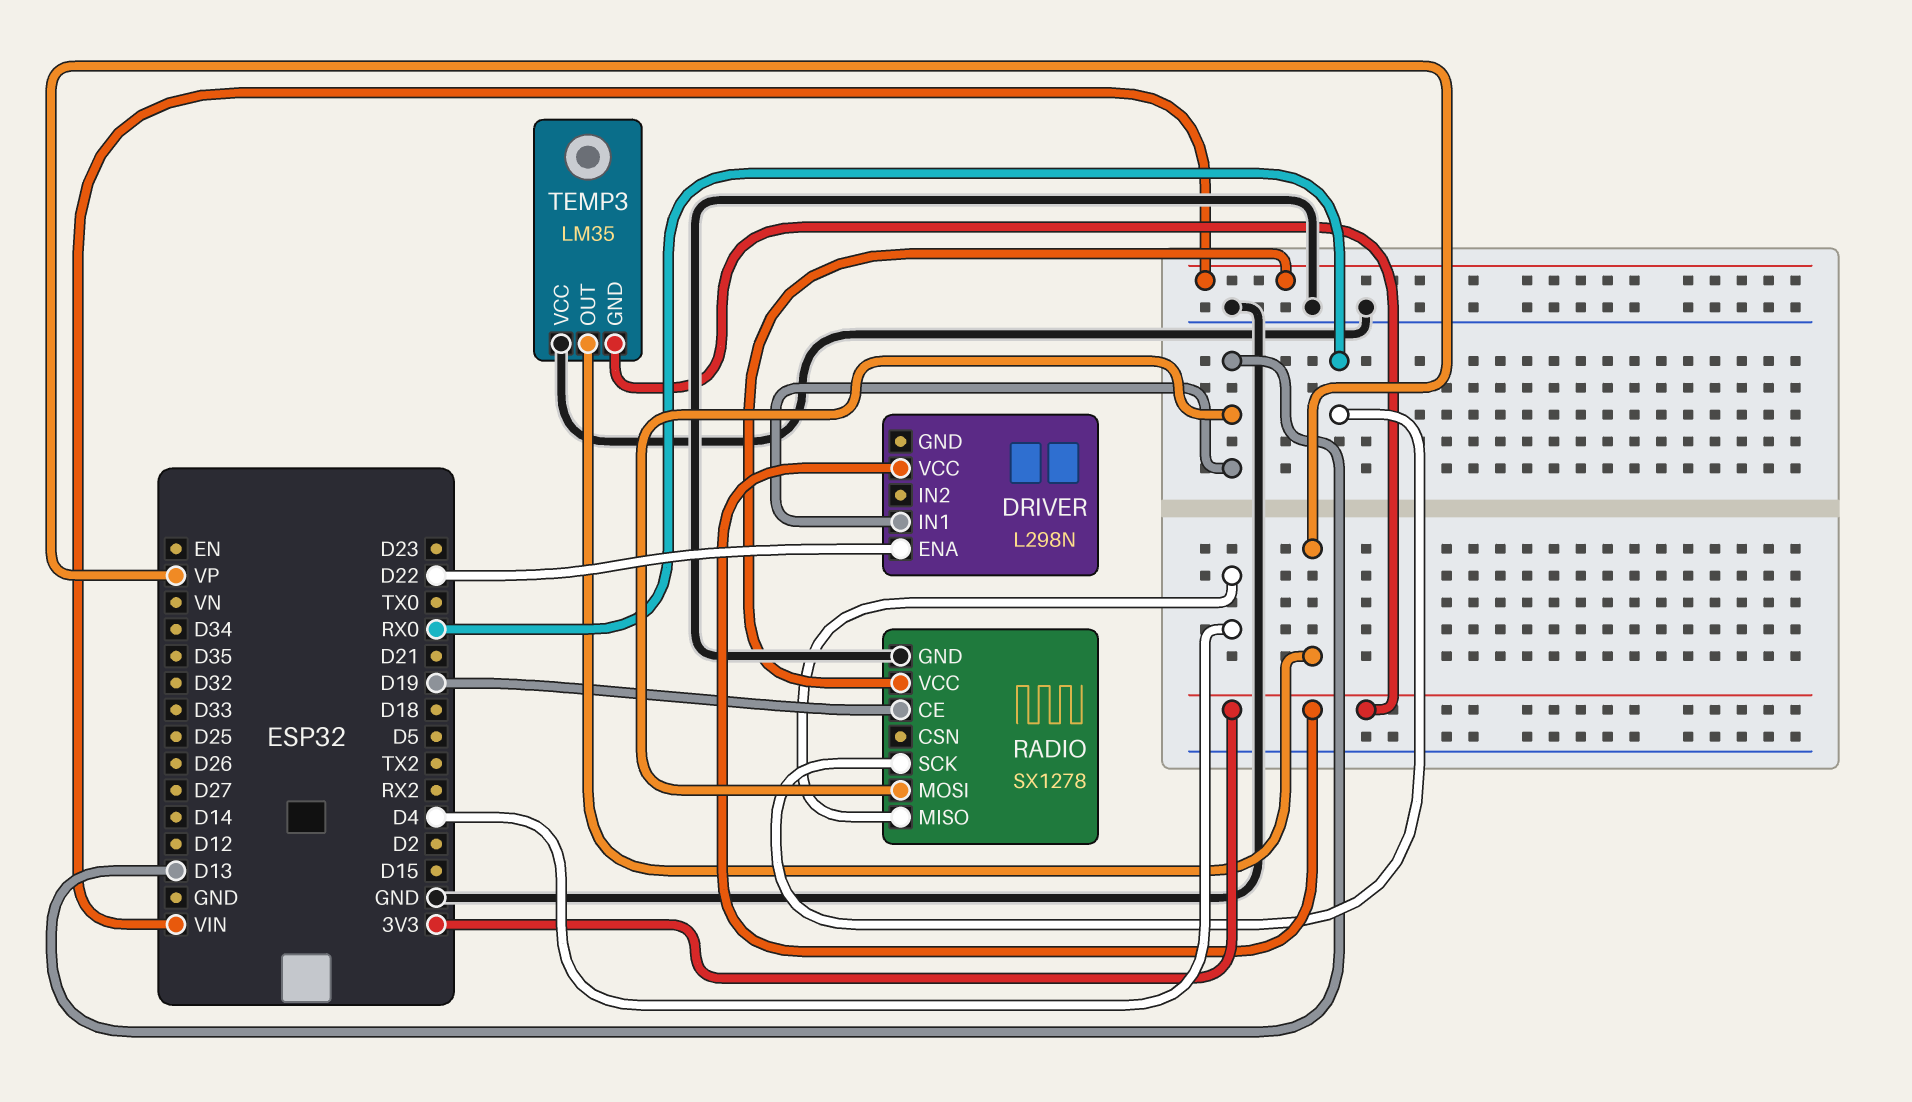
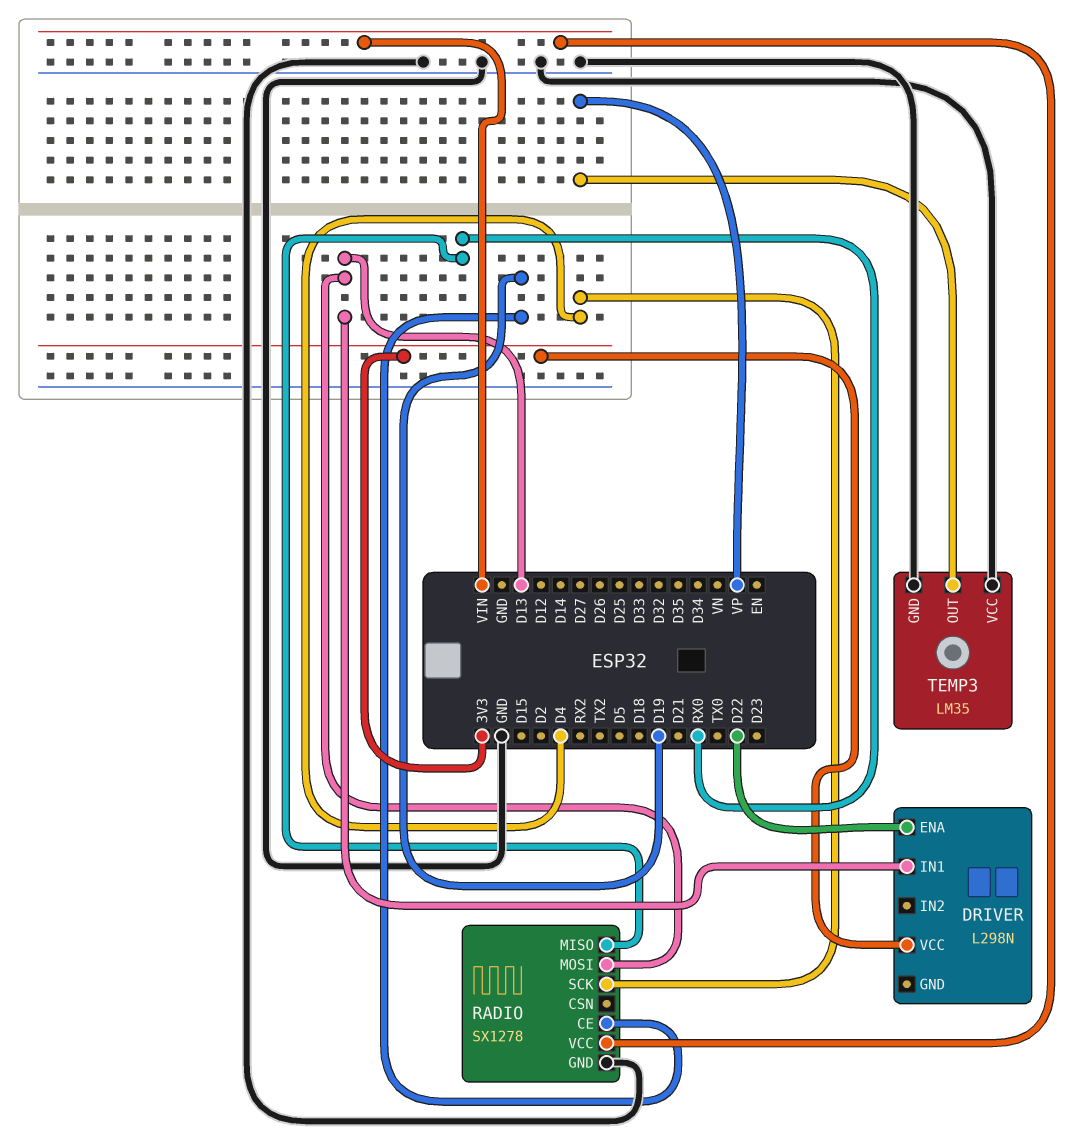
RADIO pin MISO: D4 -> RX0
RADIO pin SCK: RX0 -> D4
TEMP3 pin GND: 3V3 -> GND

